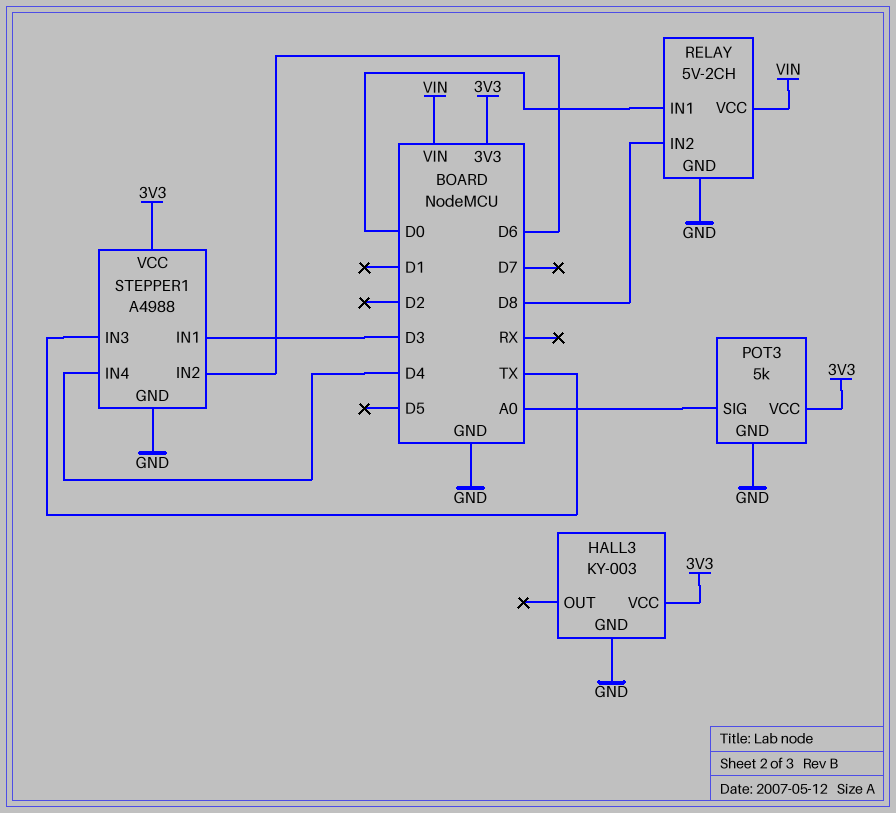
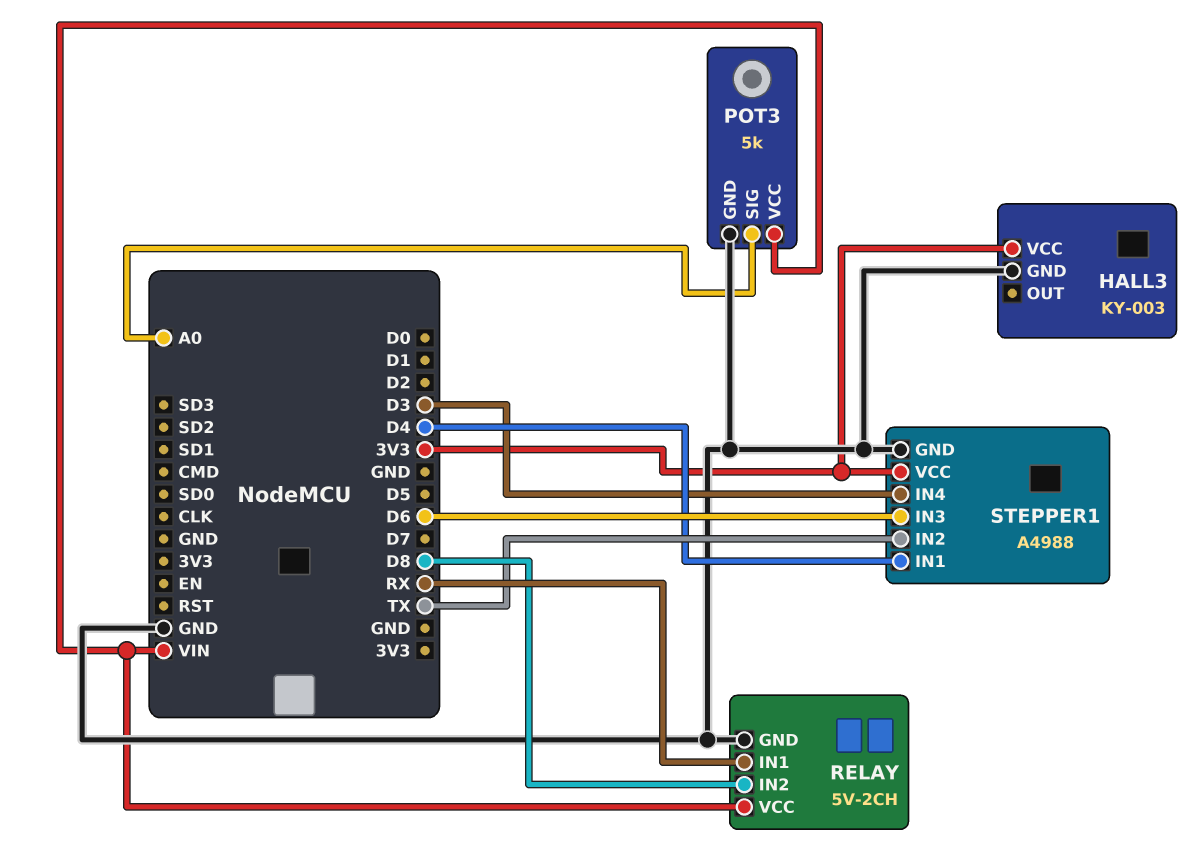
POT3 pin VCC: 3V3 -> VIN
RELAY pin IN1: D0 -> RX
STEPPER1 pin IN1: D3 -> D4
STEPPER1 pin IN2: D6 -> TX
STEPPER1 pin IN3: TX -> D6
STEPPER1 pin IN4: D4 -> D3

